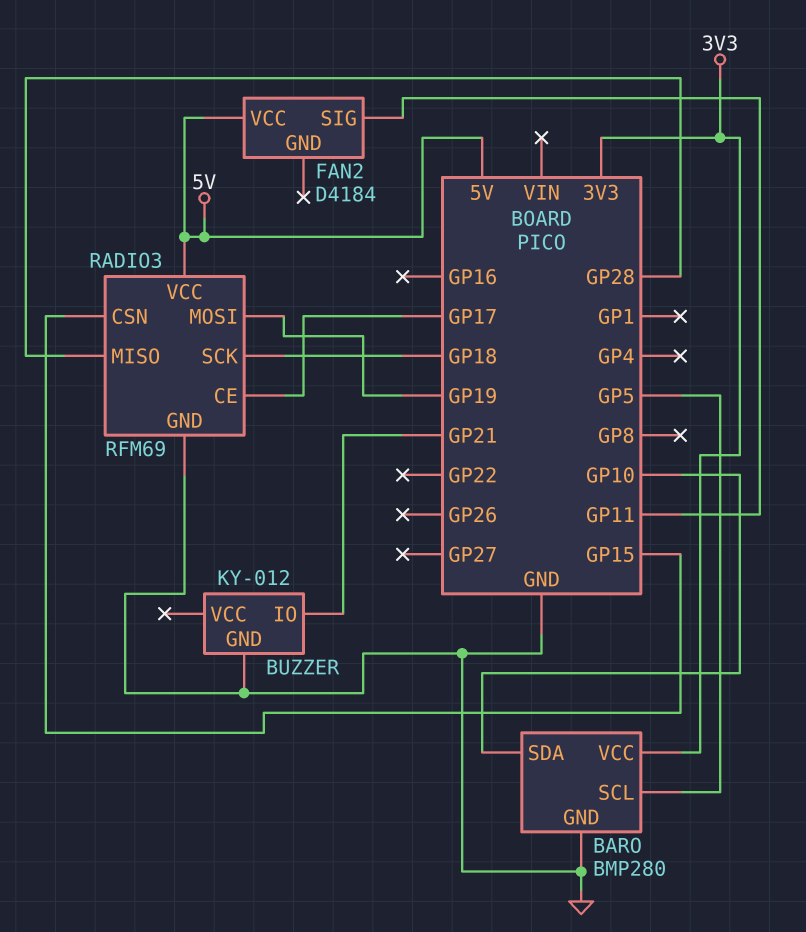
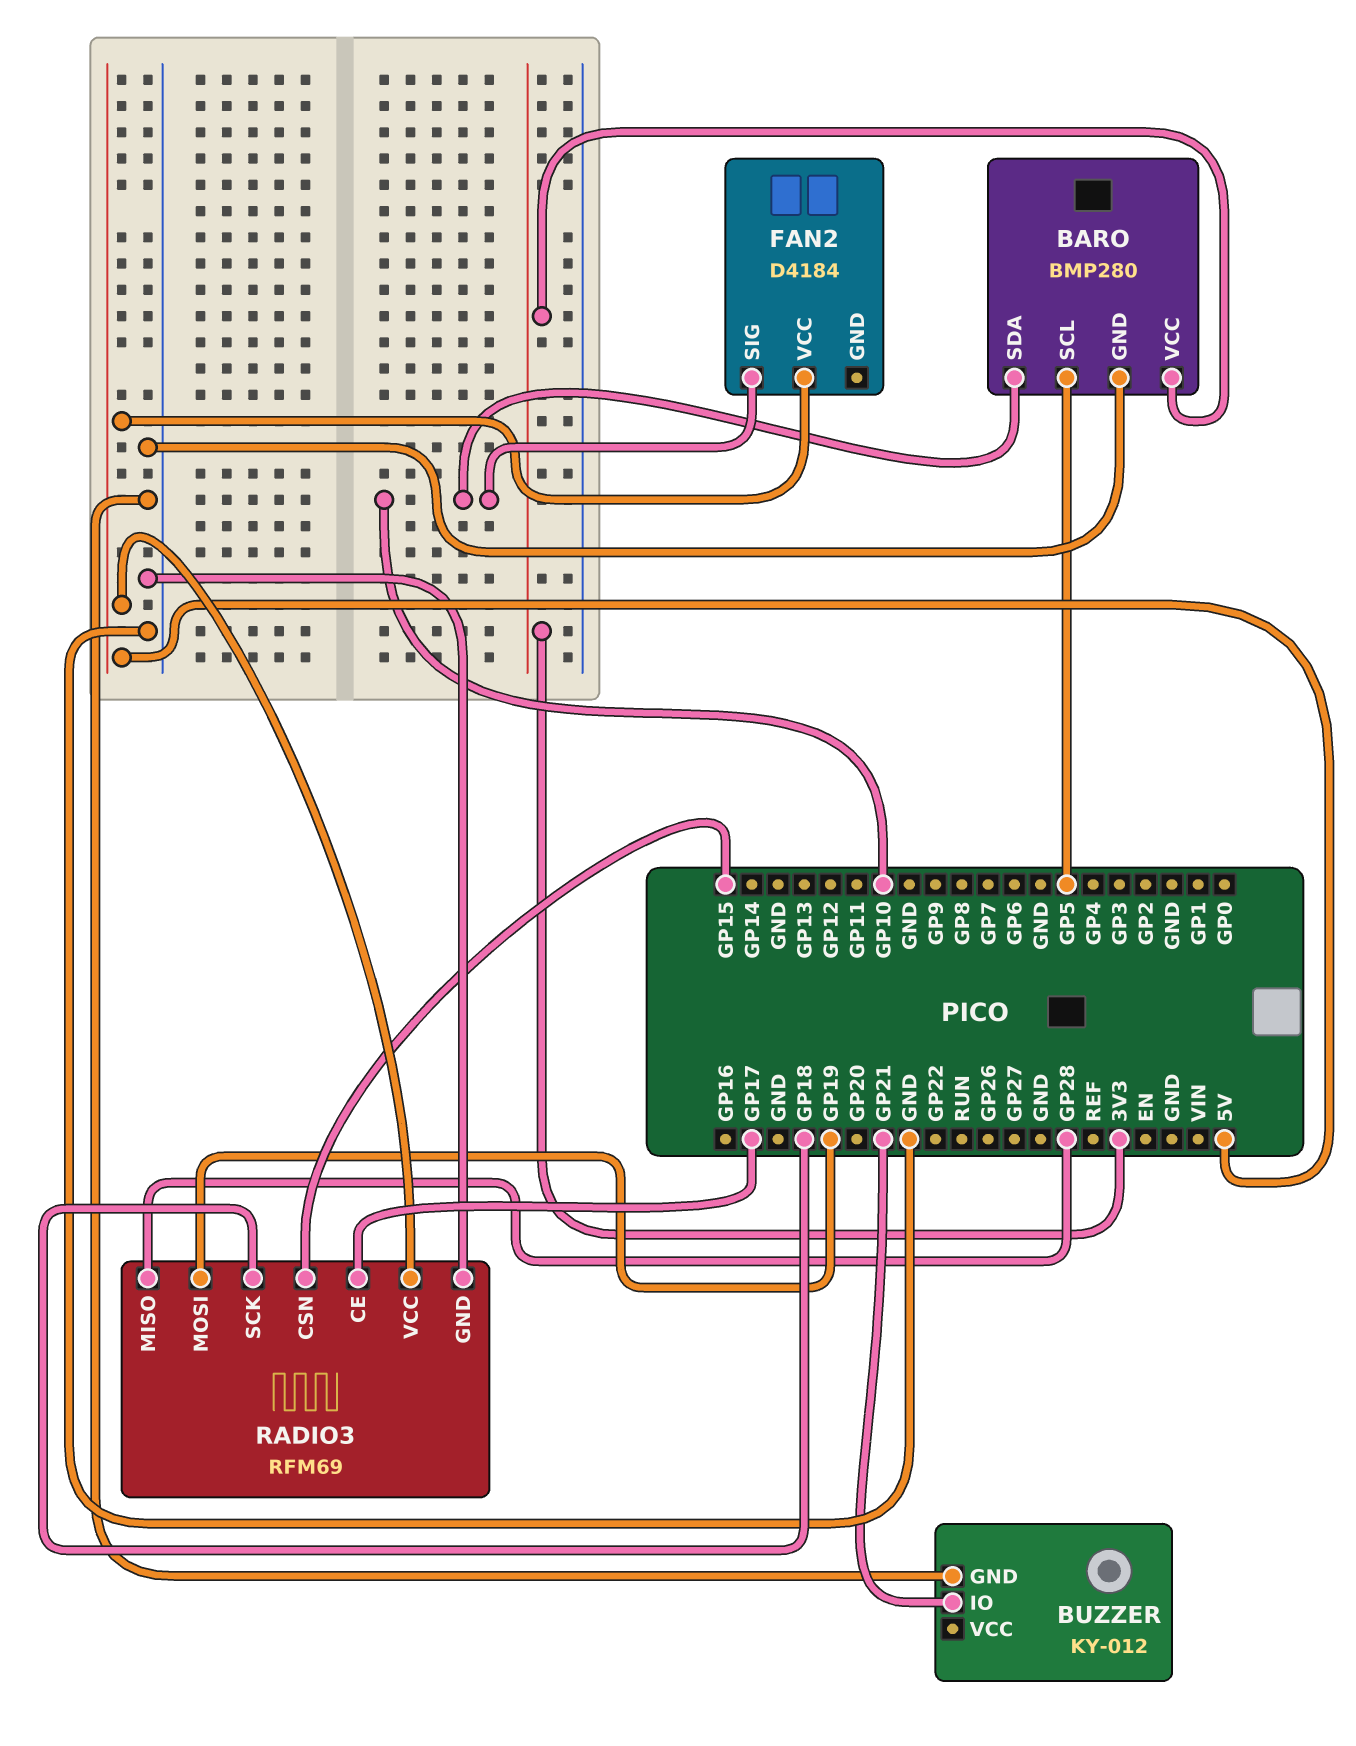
FAN2 pin SIG: GP11 -> GP10

